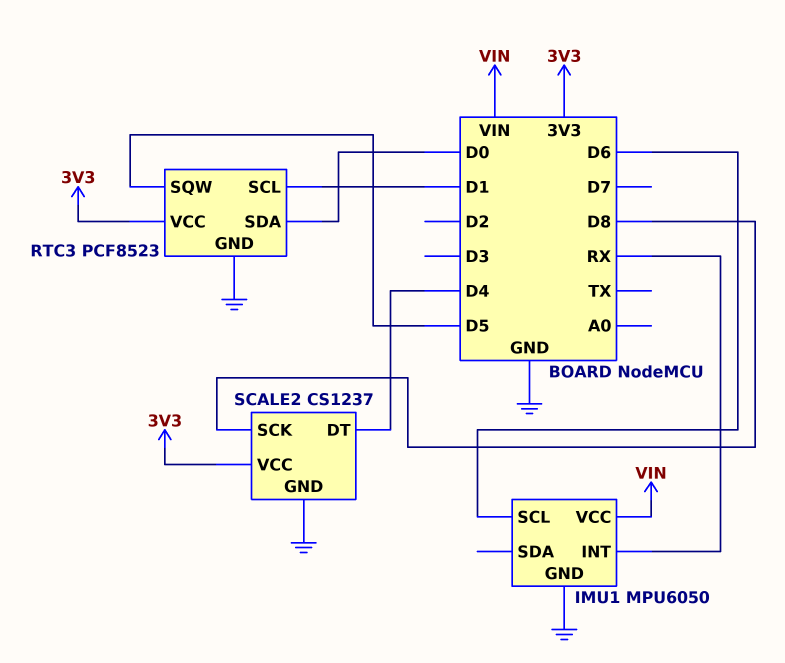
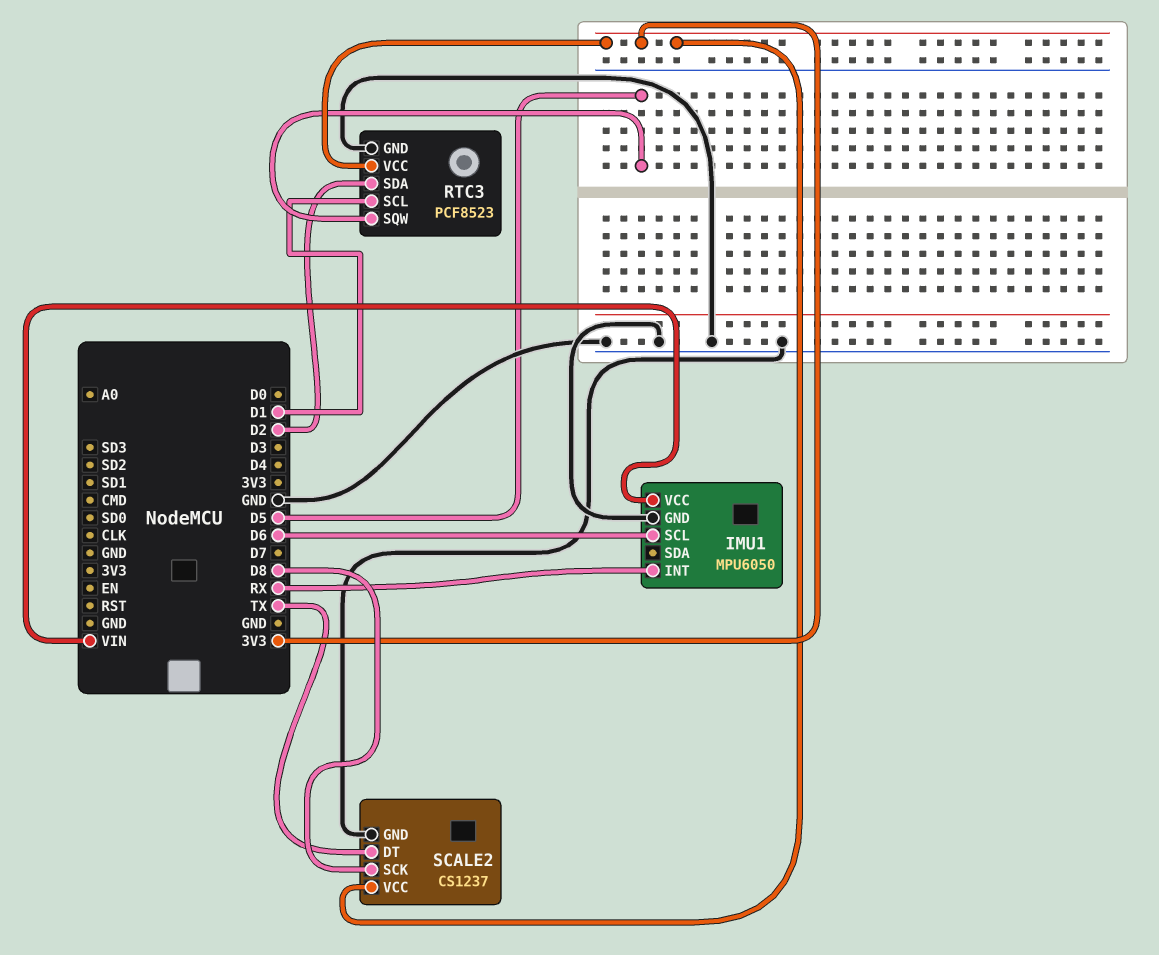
RTC3 pin SDA: D0 -> D2
SCALE2 pin DT: D4 -> TX

